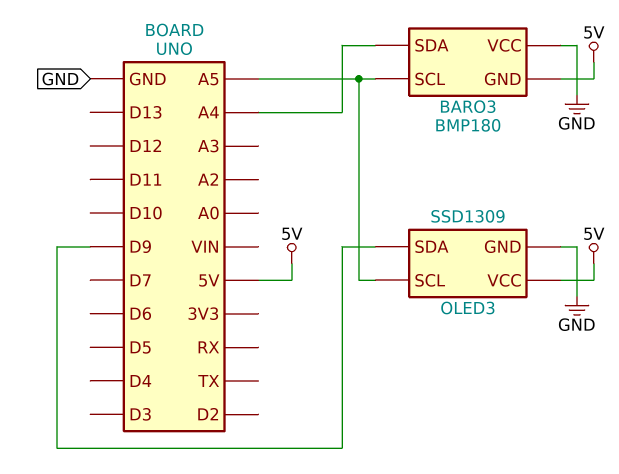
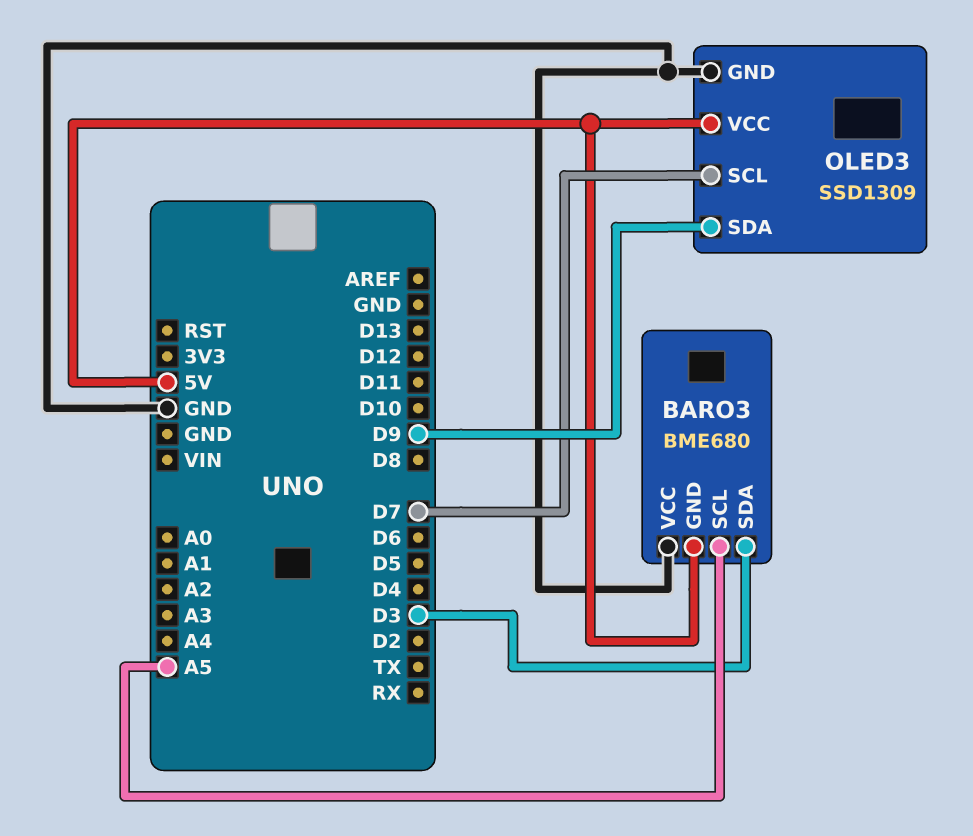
BARO3: BMP180 -> BME680
BARO3 pin SDA: A4 -> D3
OLED3 pin SCL: A5 -> D7

